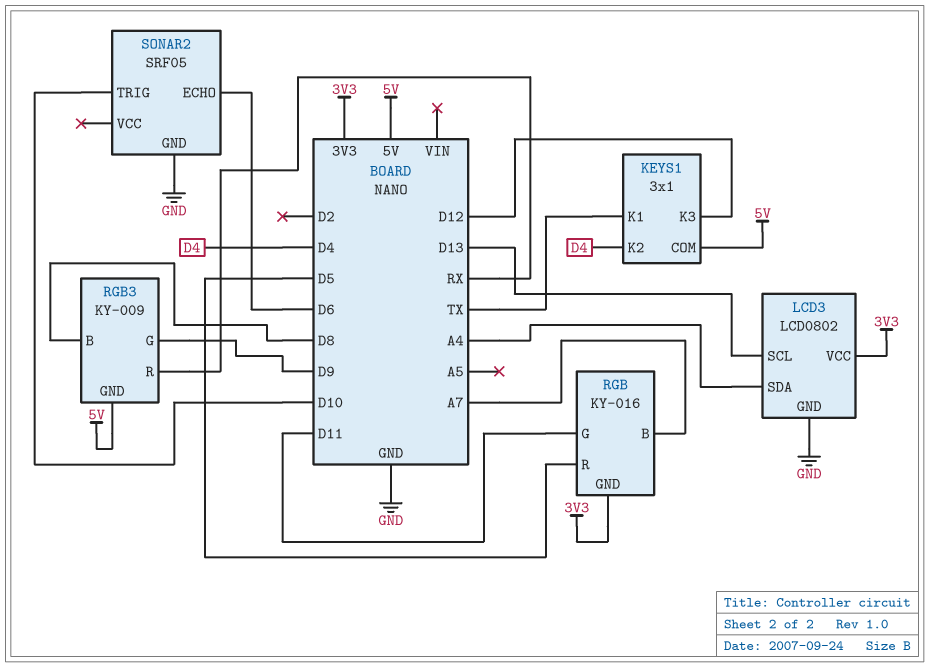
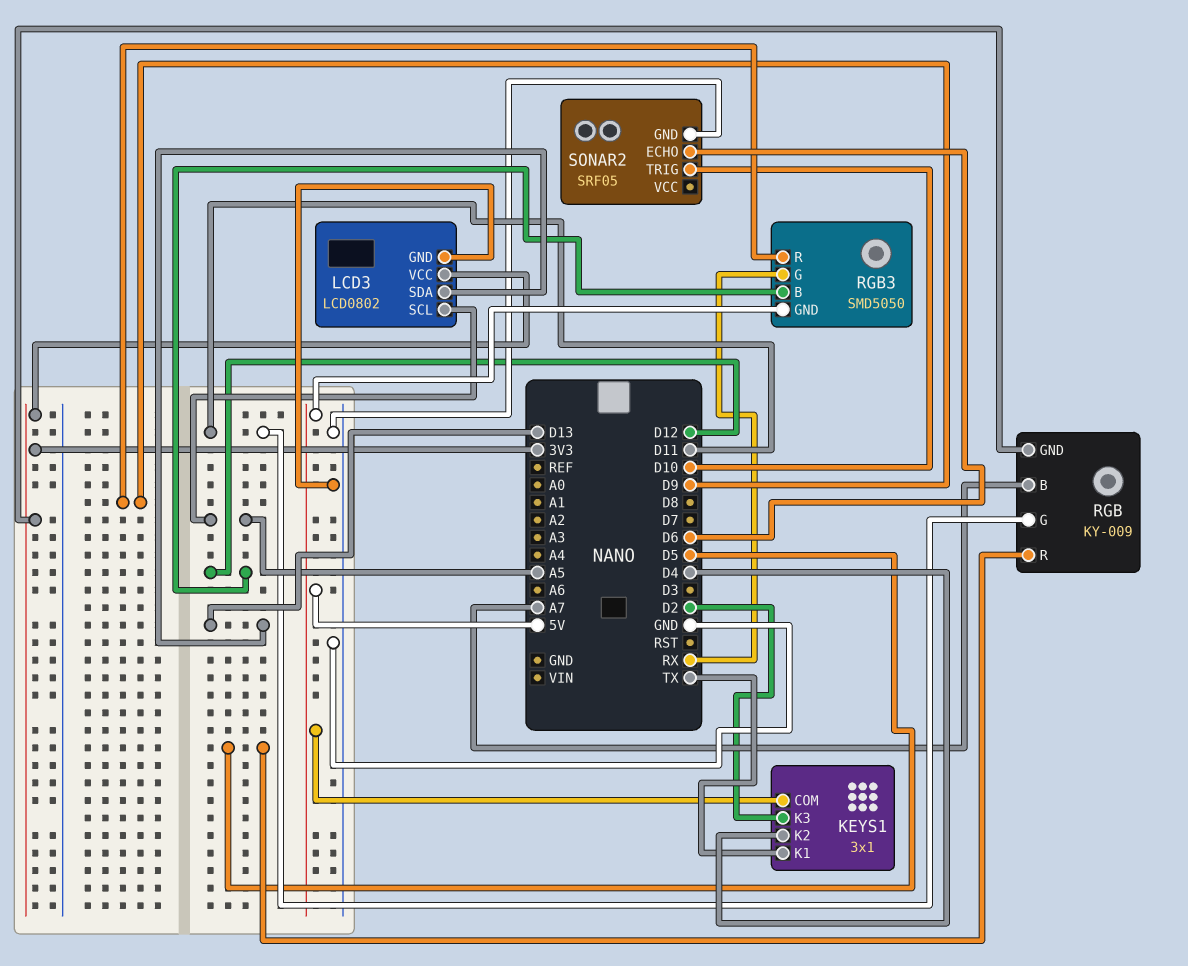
KEYS1 pin K3: D12 -> D2
LCD3 pin SCL: D13 -> A5
LCD3 pin SDA: A4 -> D13
RGB: KY-016 -> KY-009
RGB3: KY-009 -> SMD5050
RGB3 pin B: D8 -> D12
RGB3 pin G: D9 -> RX
RGB3 pin R: RX -> D9

